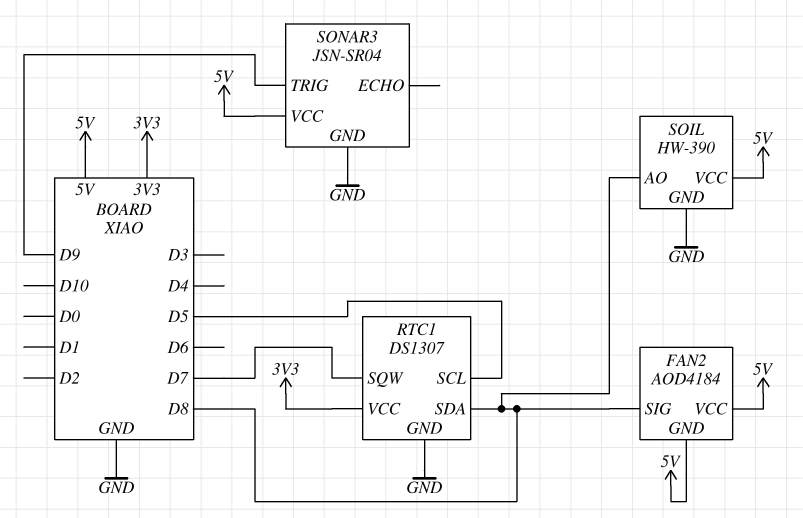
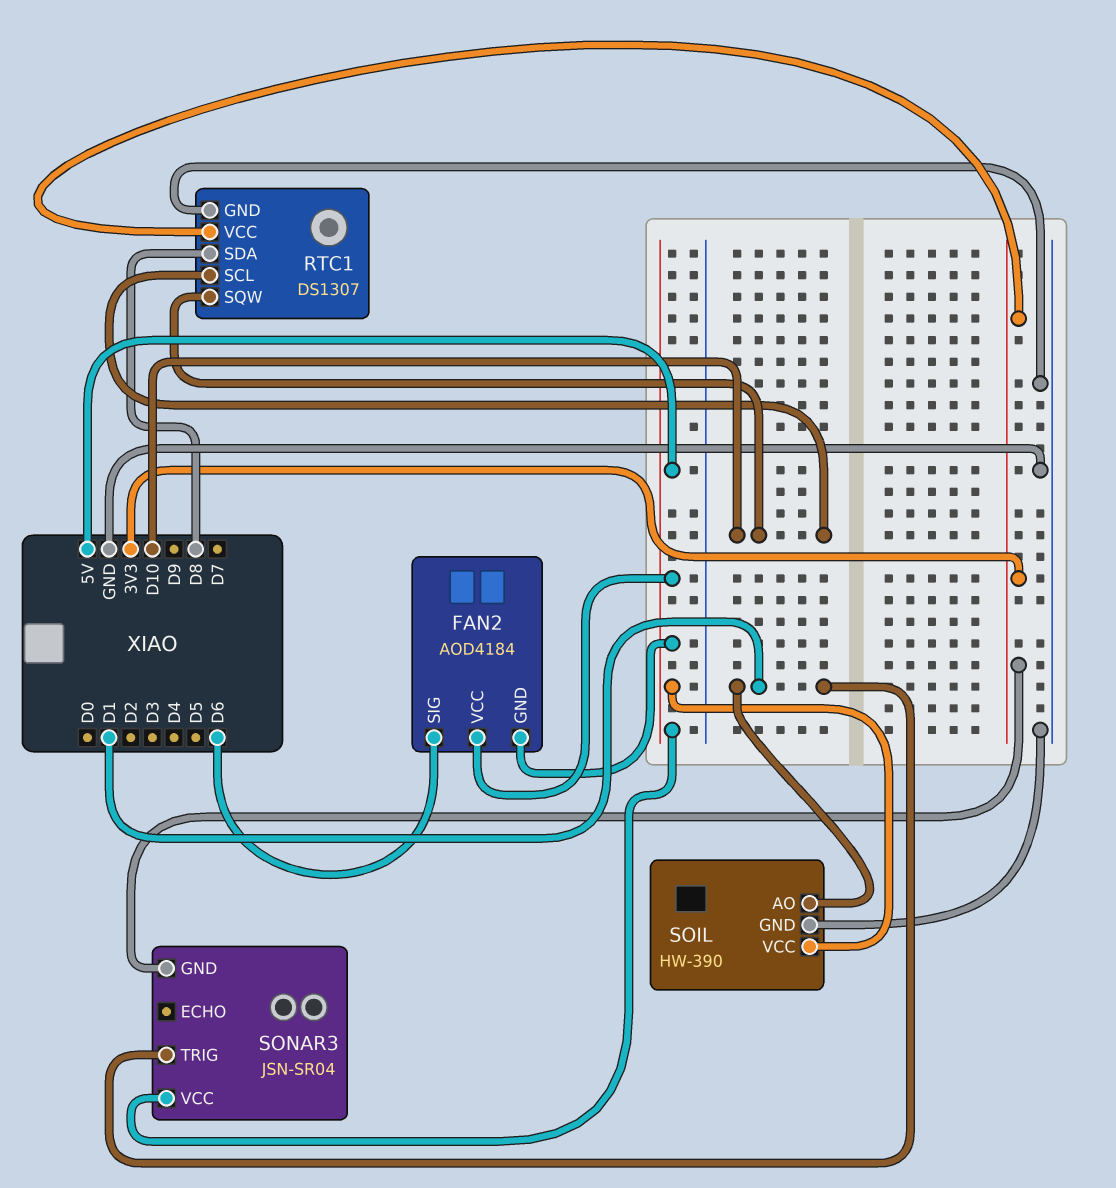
FAN2 pin SIG: D8 -> D6
RTC1 pin SCL: D5 -> D10
RTC1 pin SQW: D7 -> D10
SOIL pin AO: D8 -> D1
SONAR3 pin GND: GND -> 3V3
SONAR3 pin TRIG: D9 -> D1

